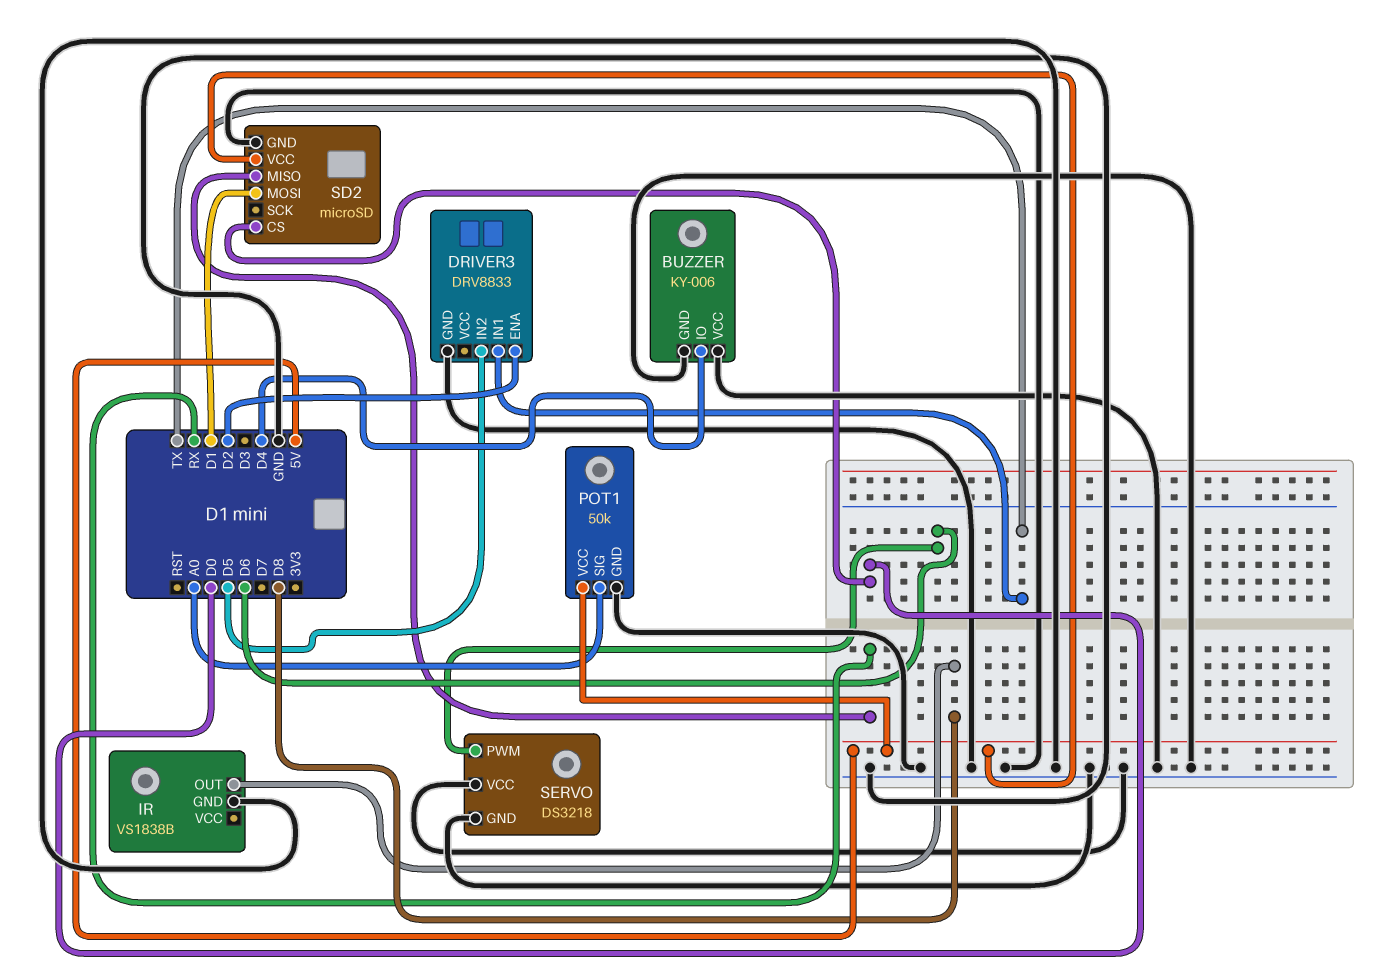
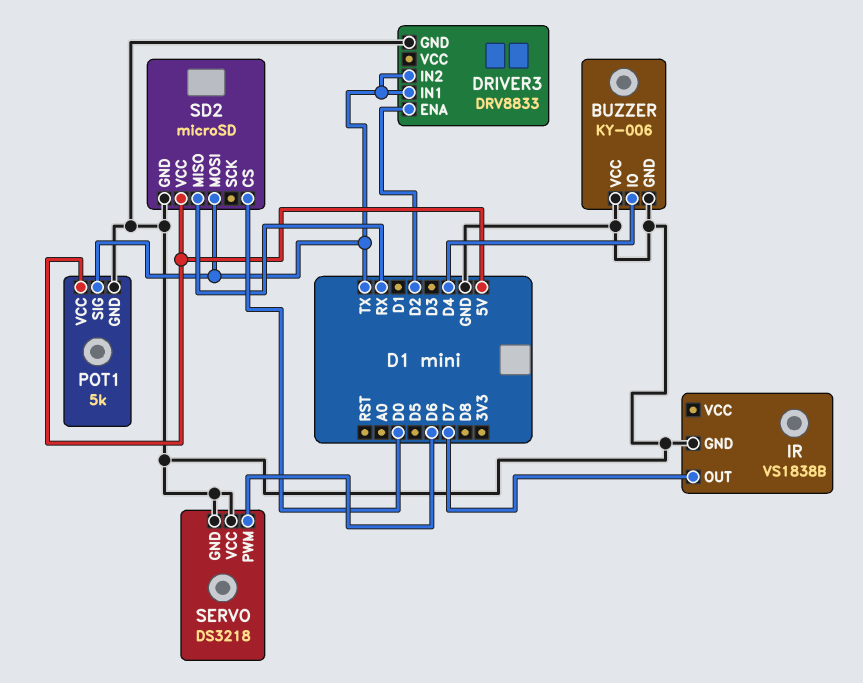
DRIVER3 pin IN2: D5 -> TX
IR pin OUT: D8 -> D7
POT1: 50k -> 5k
POT1 pin SIG: A0 -> TX
SD2 pin MOSI: D1 -> TX

